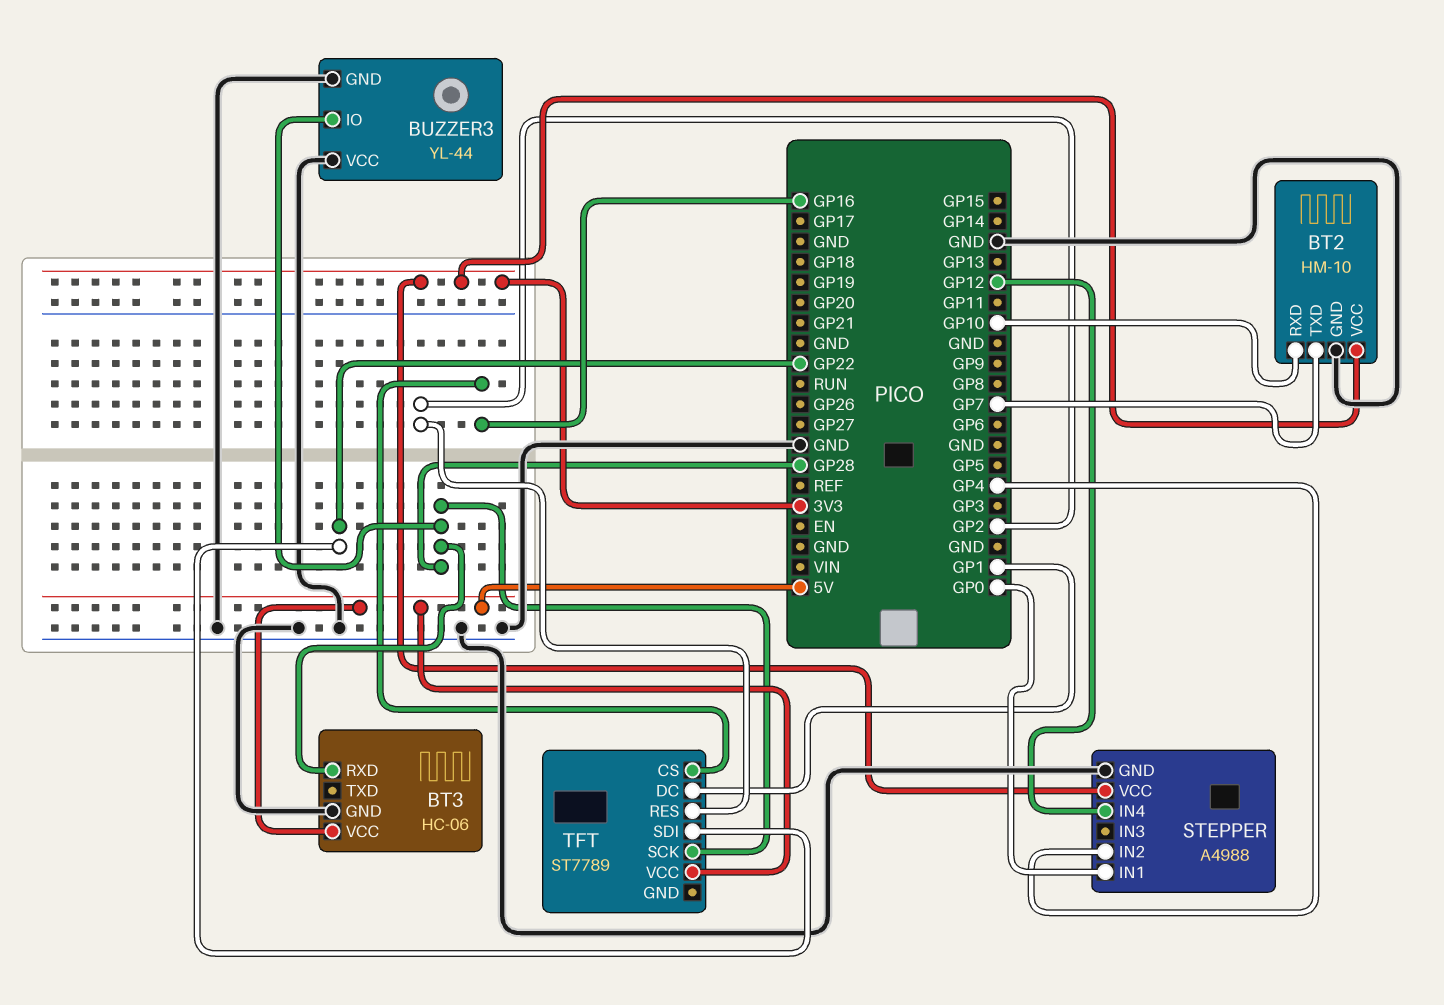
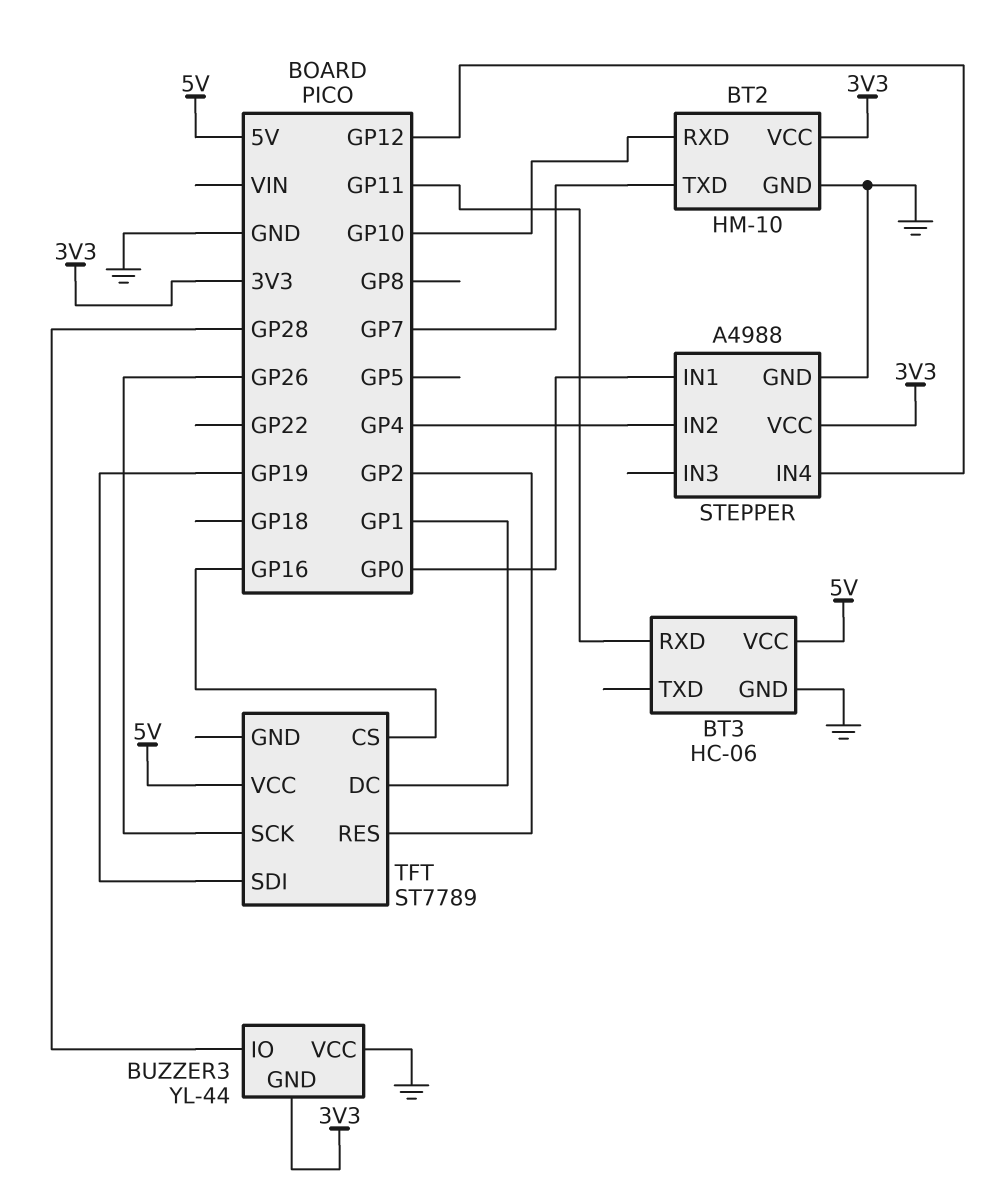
BT3 pin RXD: GP28 -> GP11
BUZZER3 pin GND: GND -> 3V3
TFT pin SCK: GP28 -> GP26
TFT pin SDI: GP22 -> GP19

